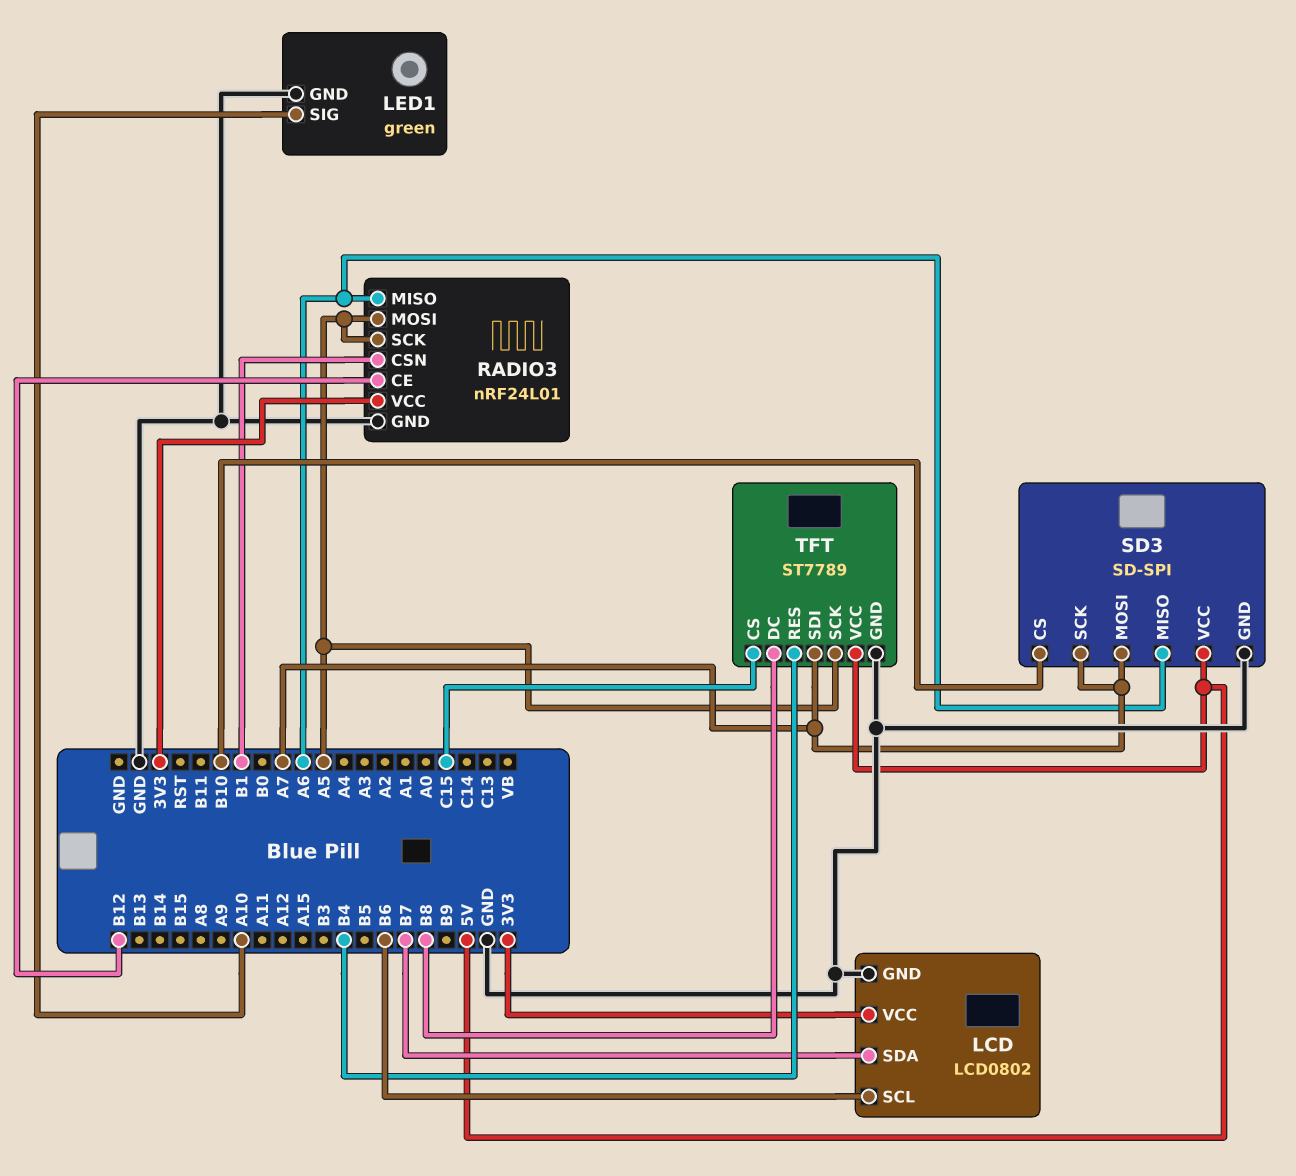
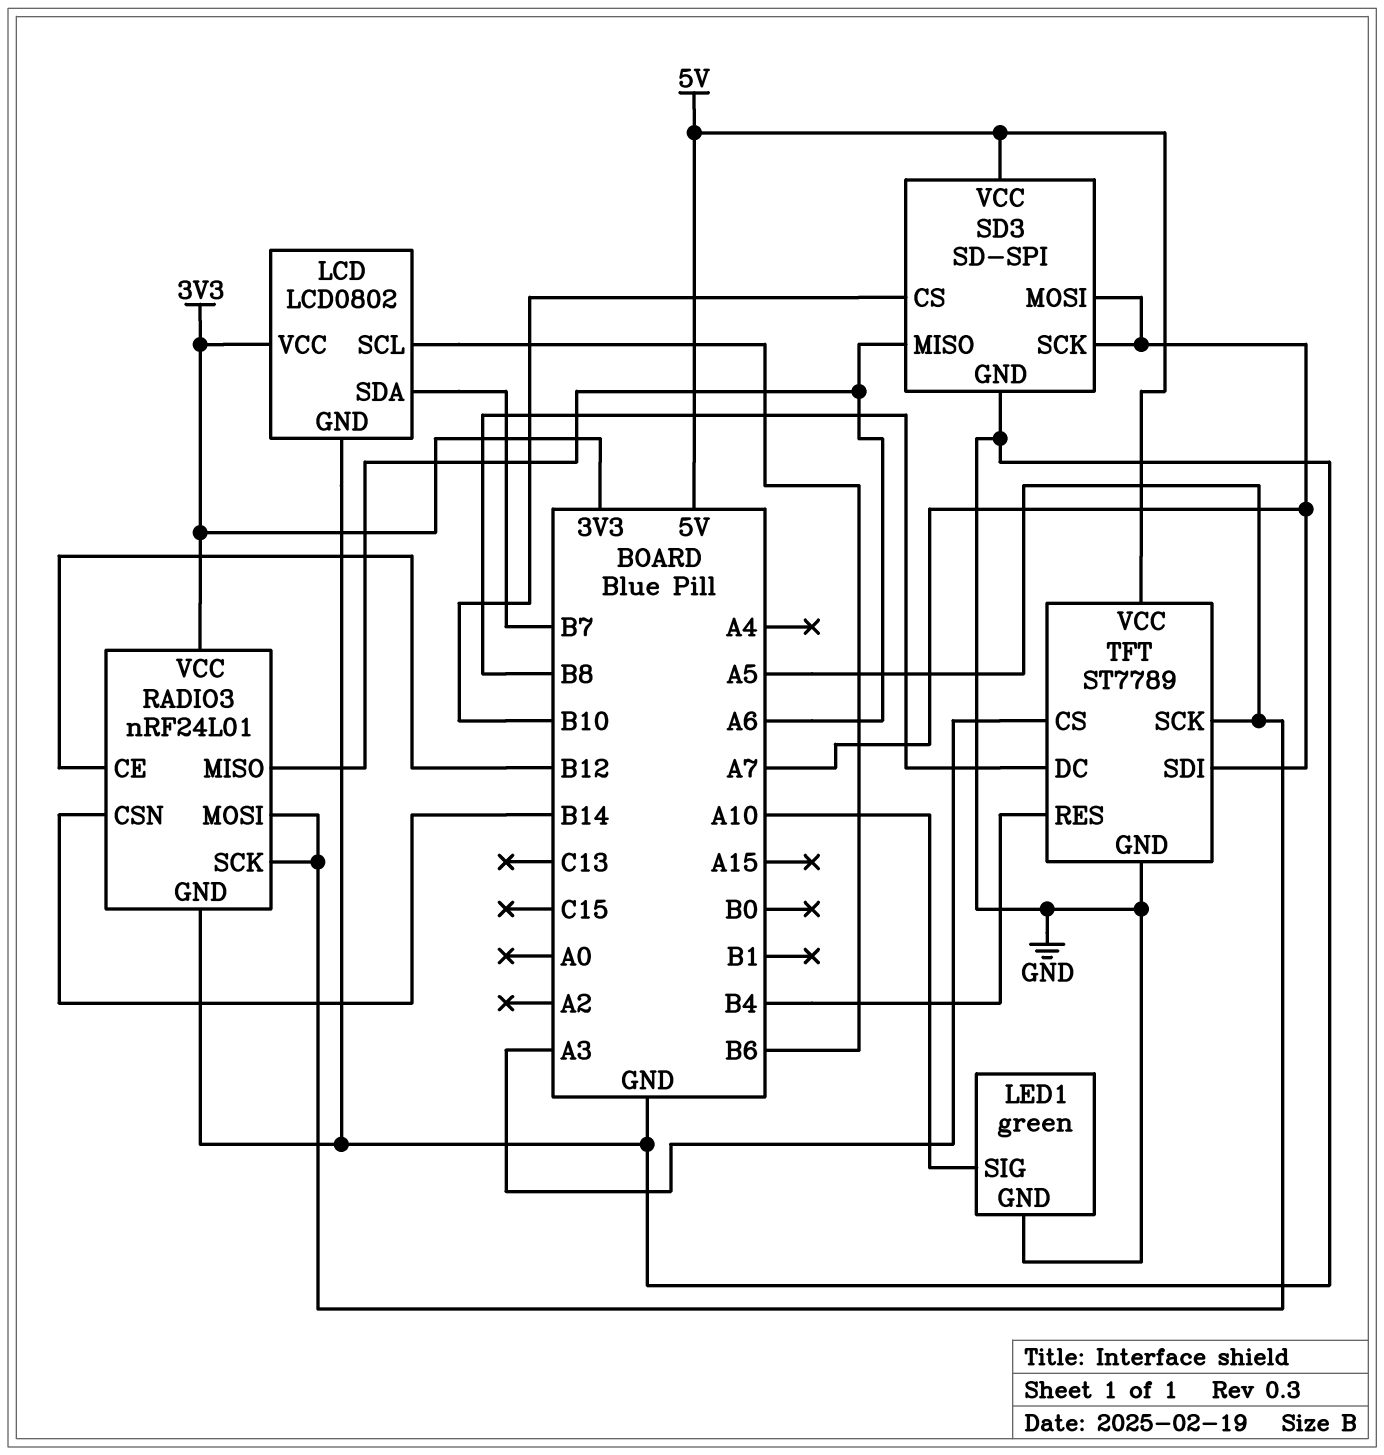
RADIO3 pin CSN: B1 -> B14
TFT pin CS: C15 -> A3

